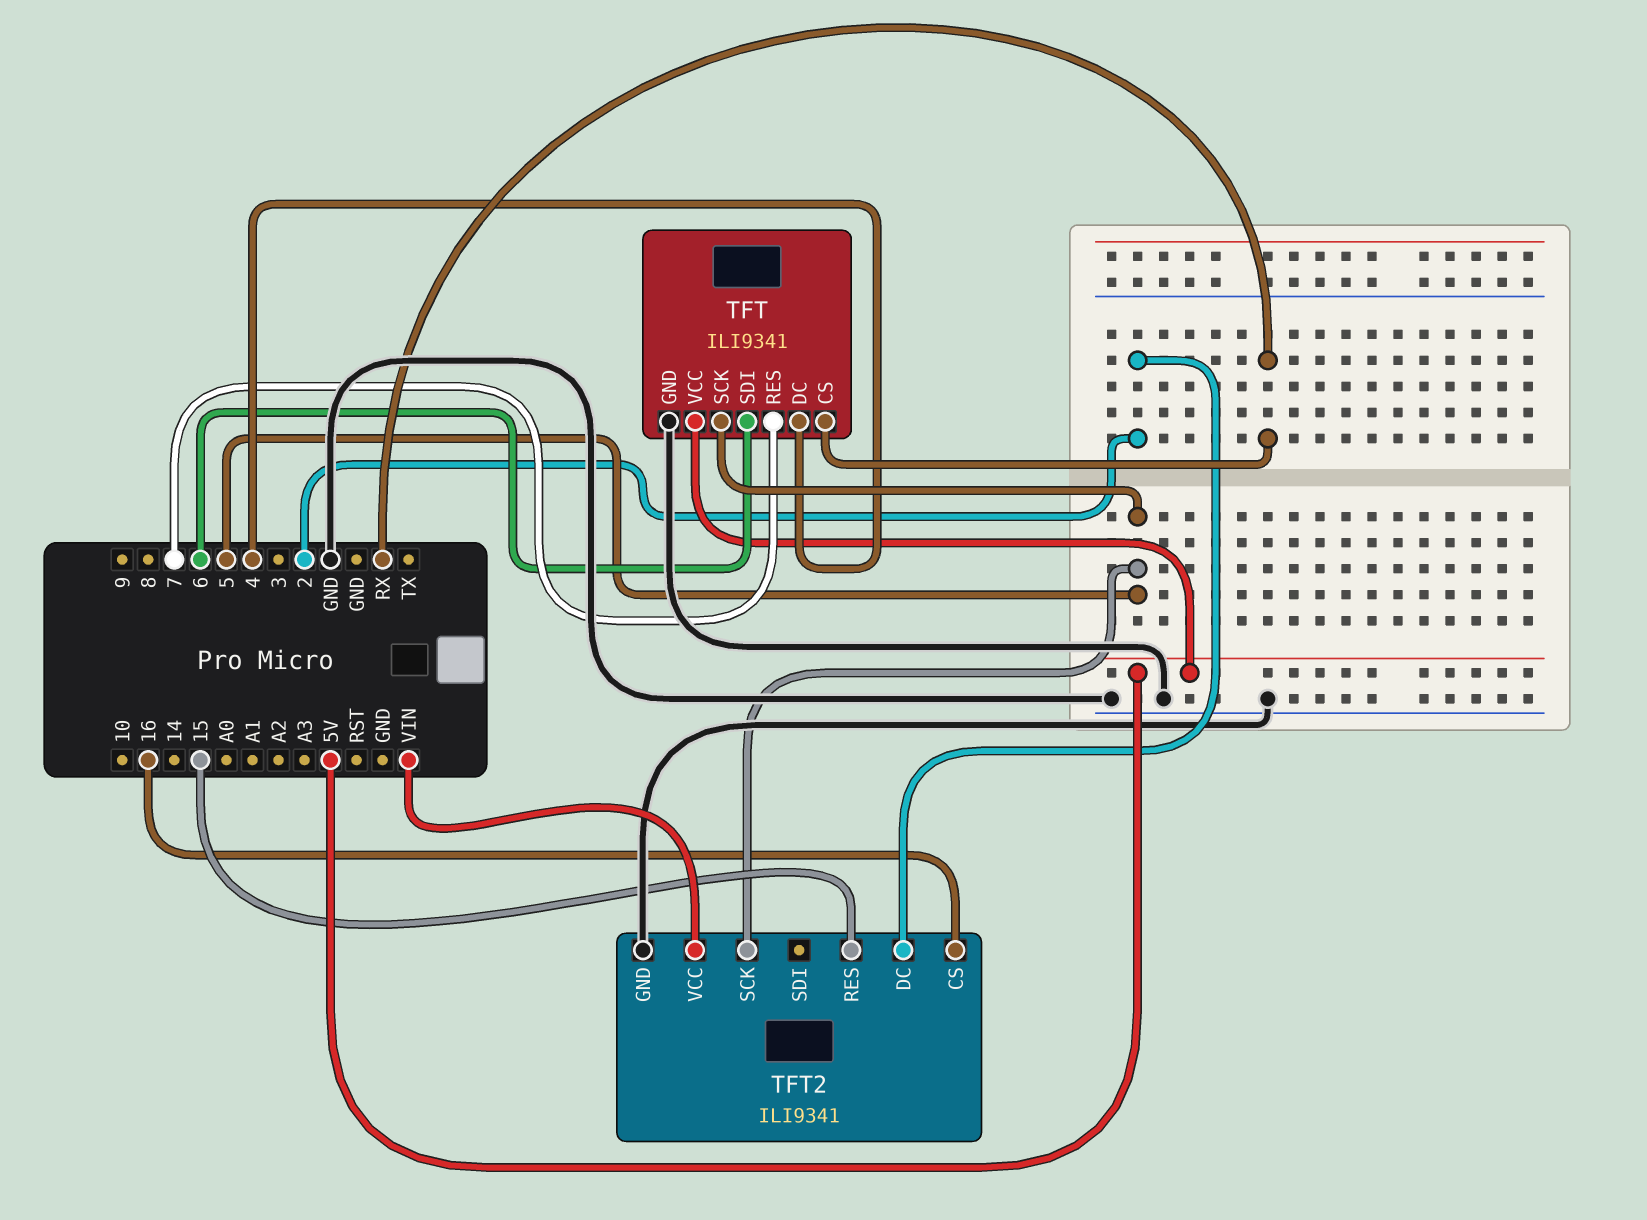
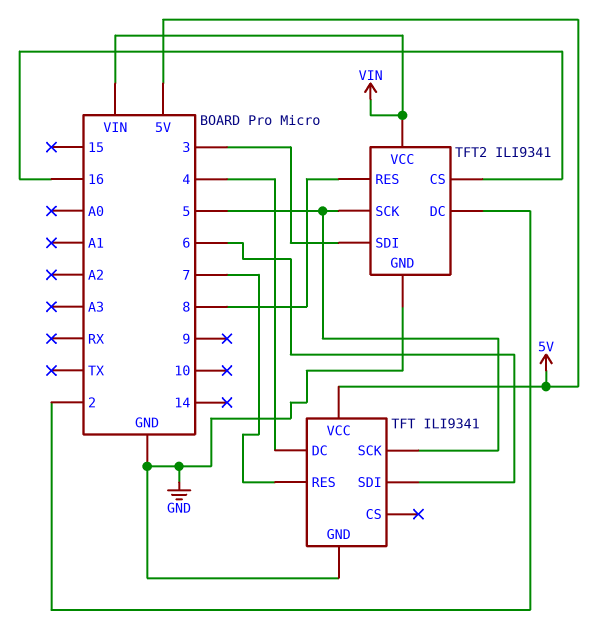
TFT pin CS: RX -> none
TFT2 pin RES: 15 -> 8
TFT2 pin SDI: none -> 3

